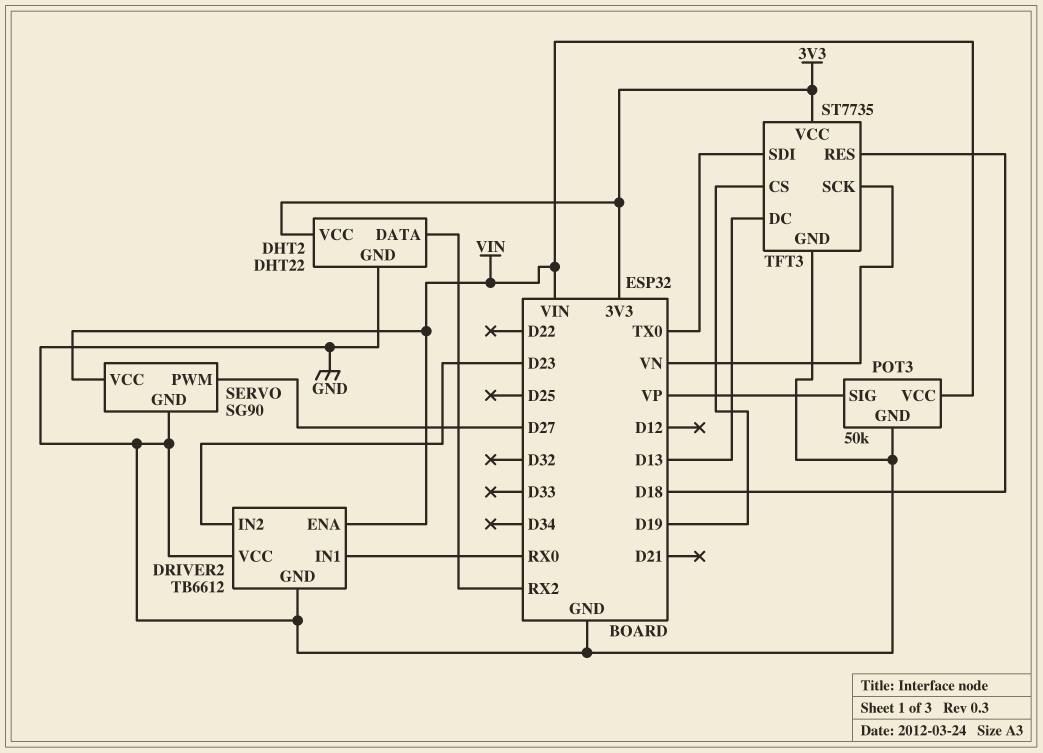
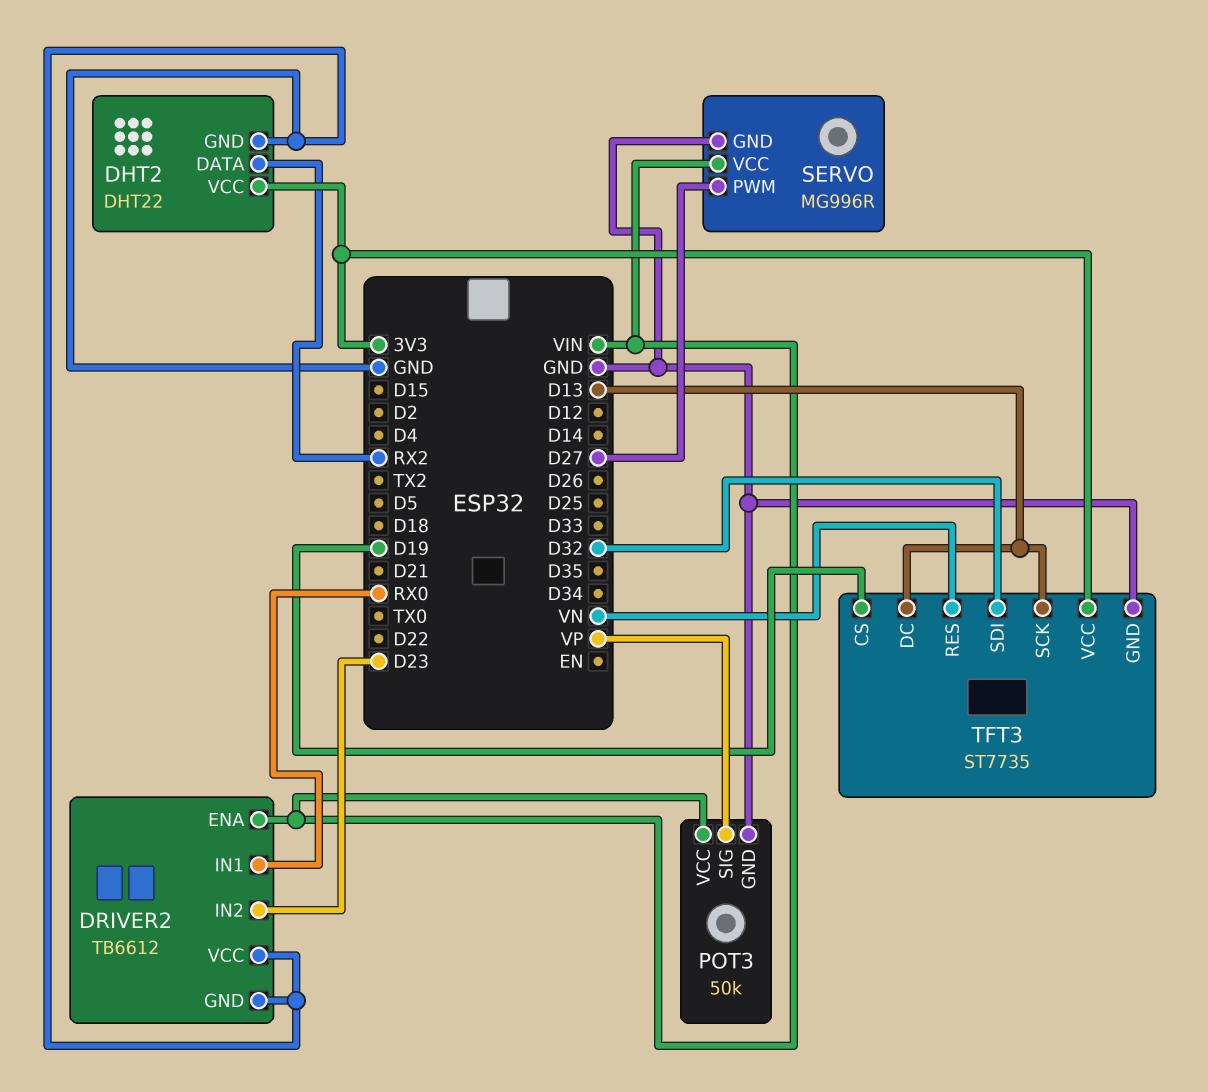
SERVO: SG90 -> MG996R
TFT3 pin RES: D18 -> VN
TFT3 pin SCK: VN -> D13
TFT3 pin SDI: TX0 -> D32

